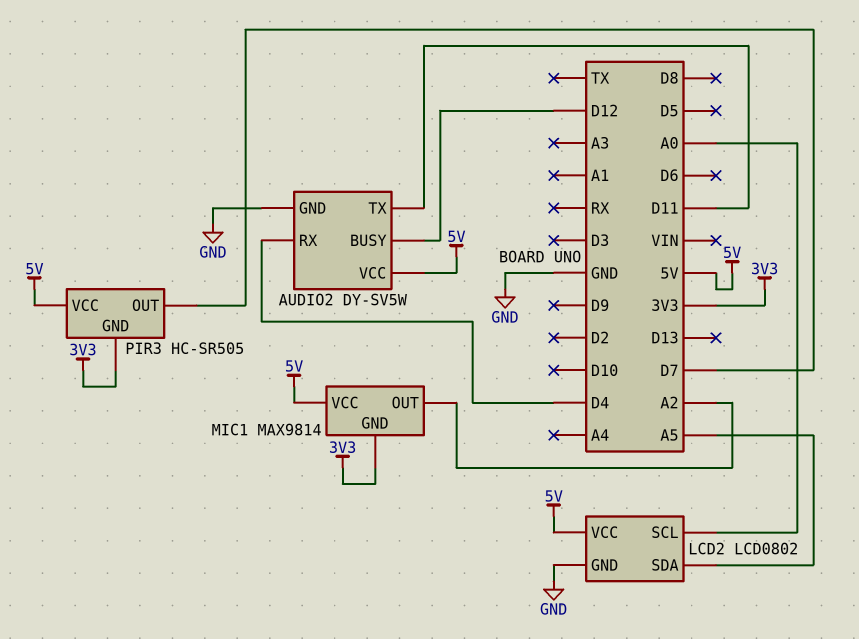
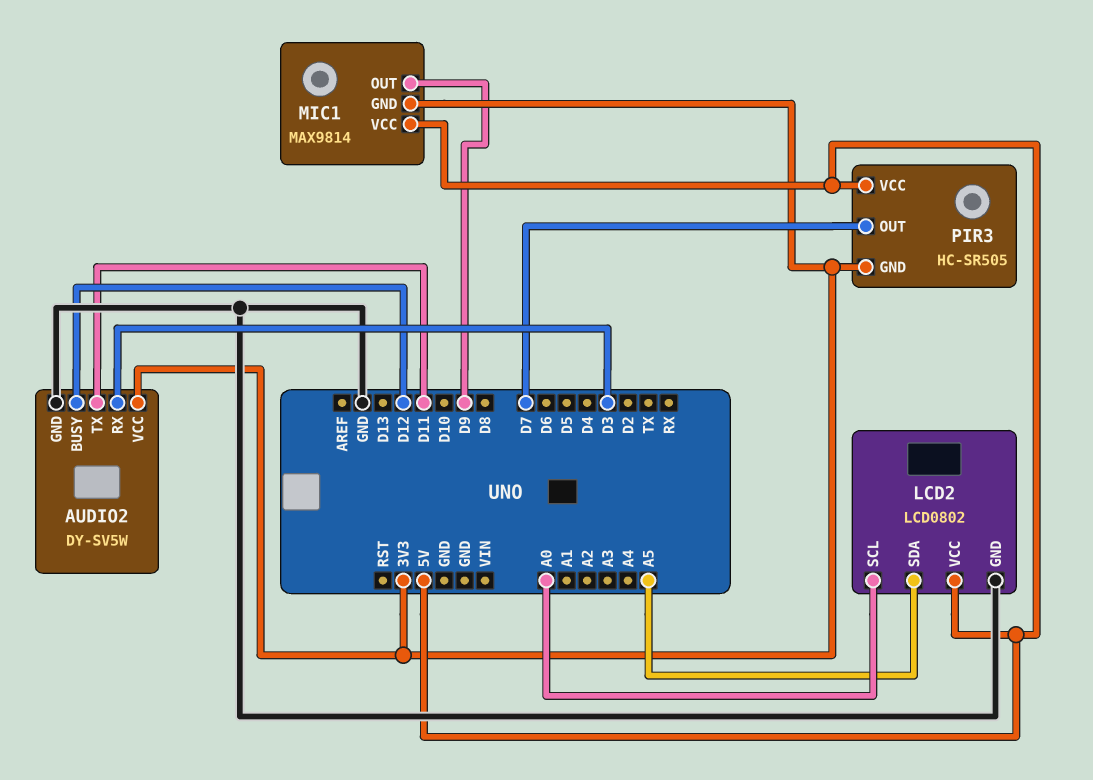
AUDIO2 pin RX: D4 -> D3
AUDIO2 pin VCC: 5V -> 3V3
MIC1 pin OUT: A2 -> D9

